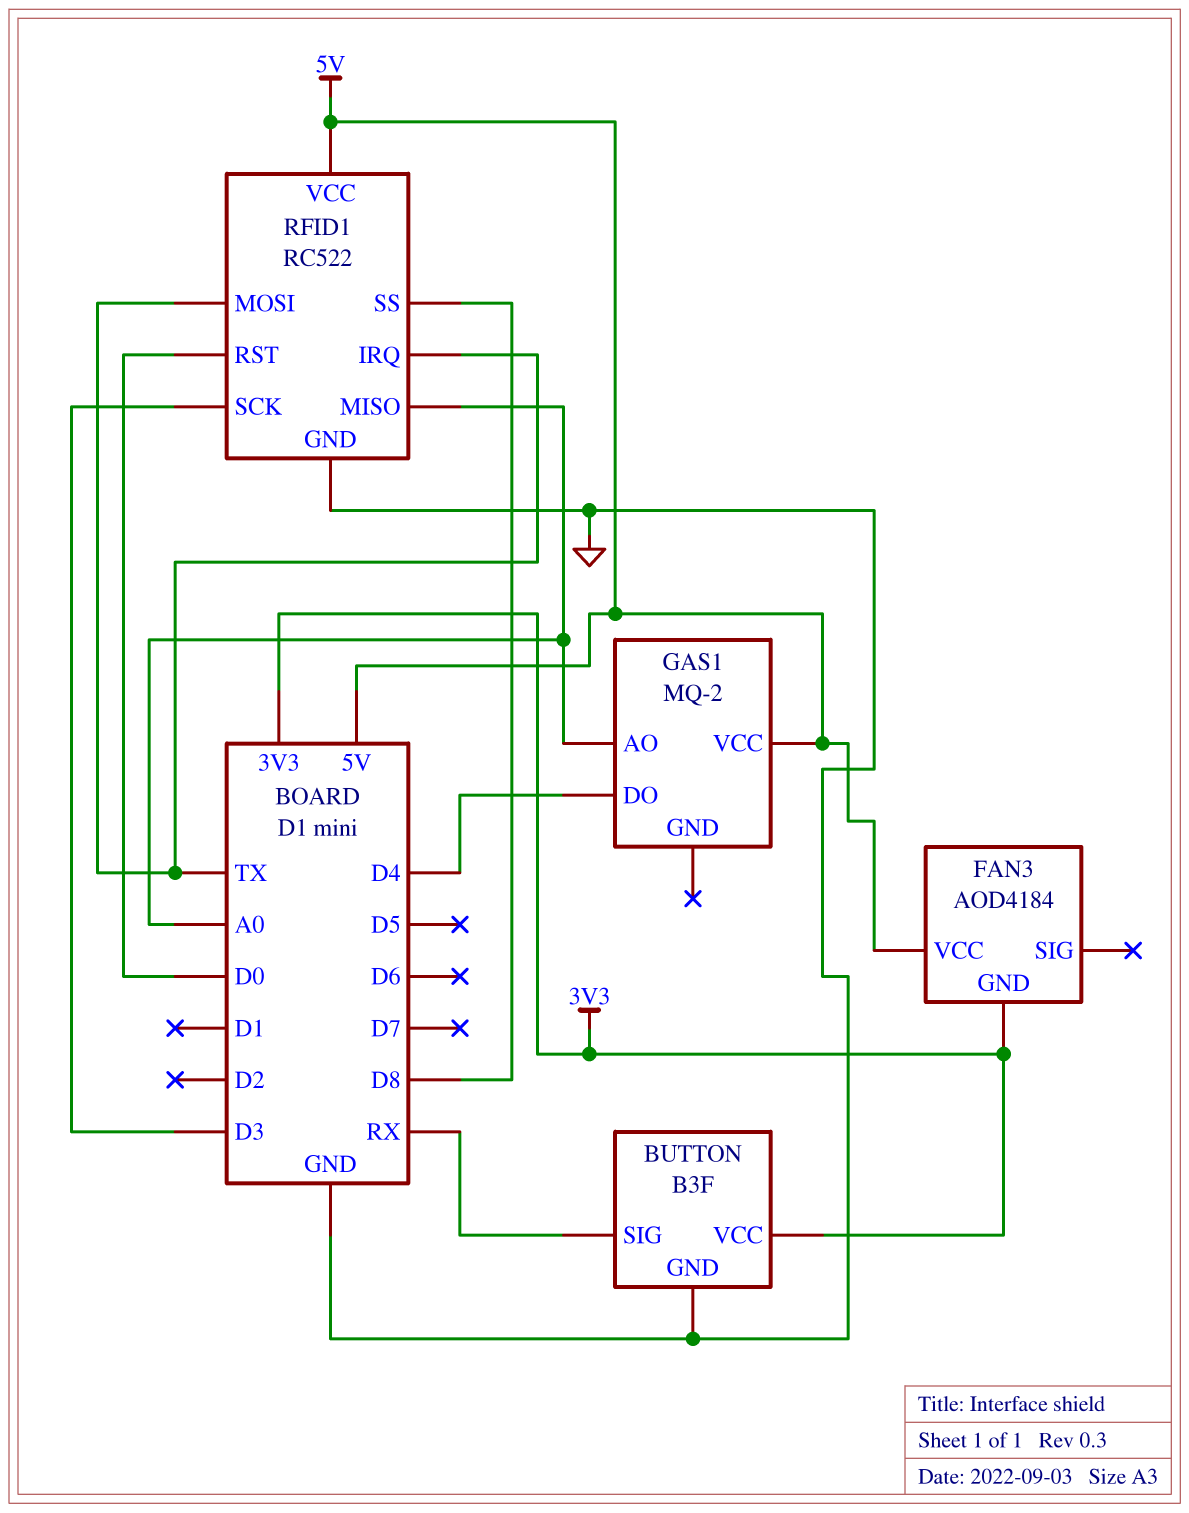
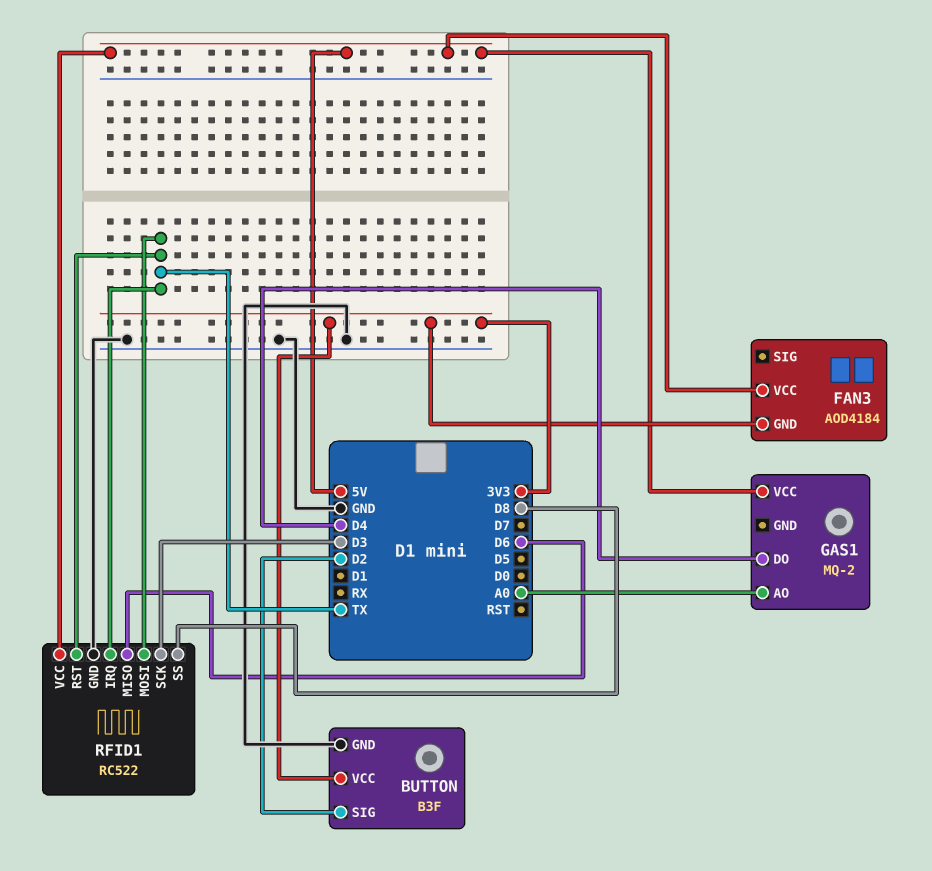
BUTTON pin SIG: RX -> D2
RFID1 pin MISO: A0 -> D6
RFID1 pin RST: D0 -> TX

